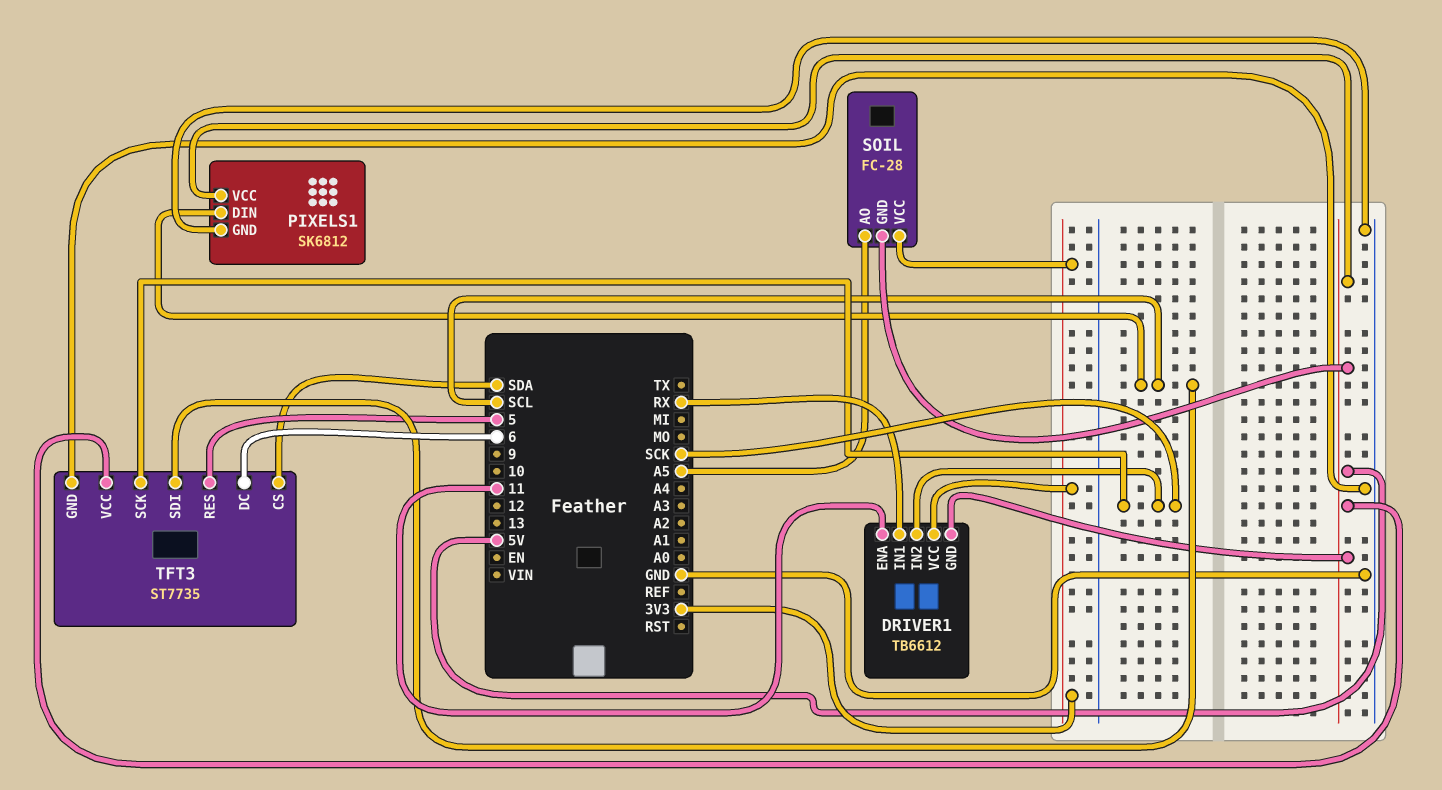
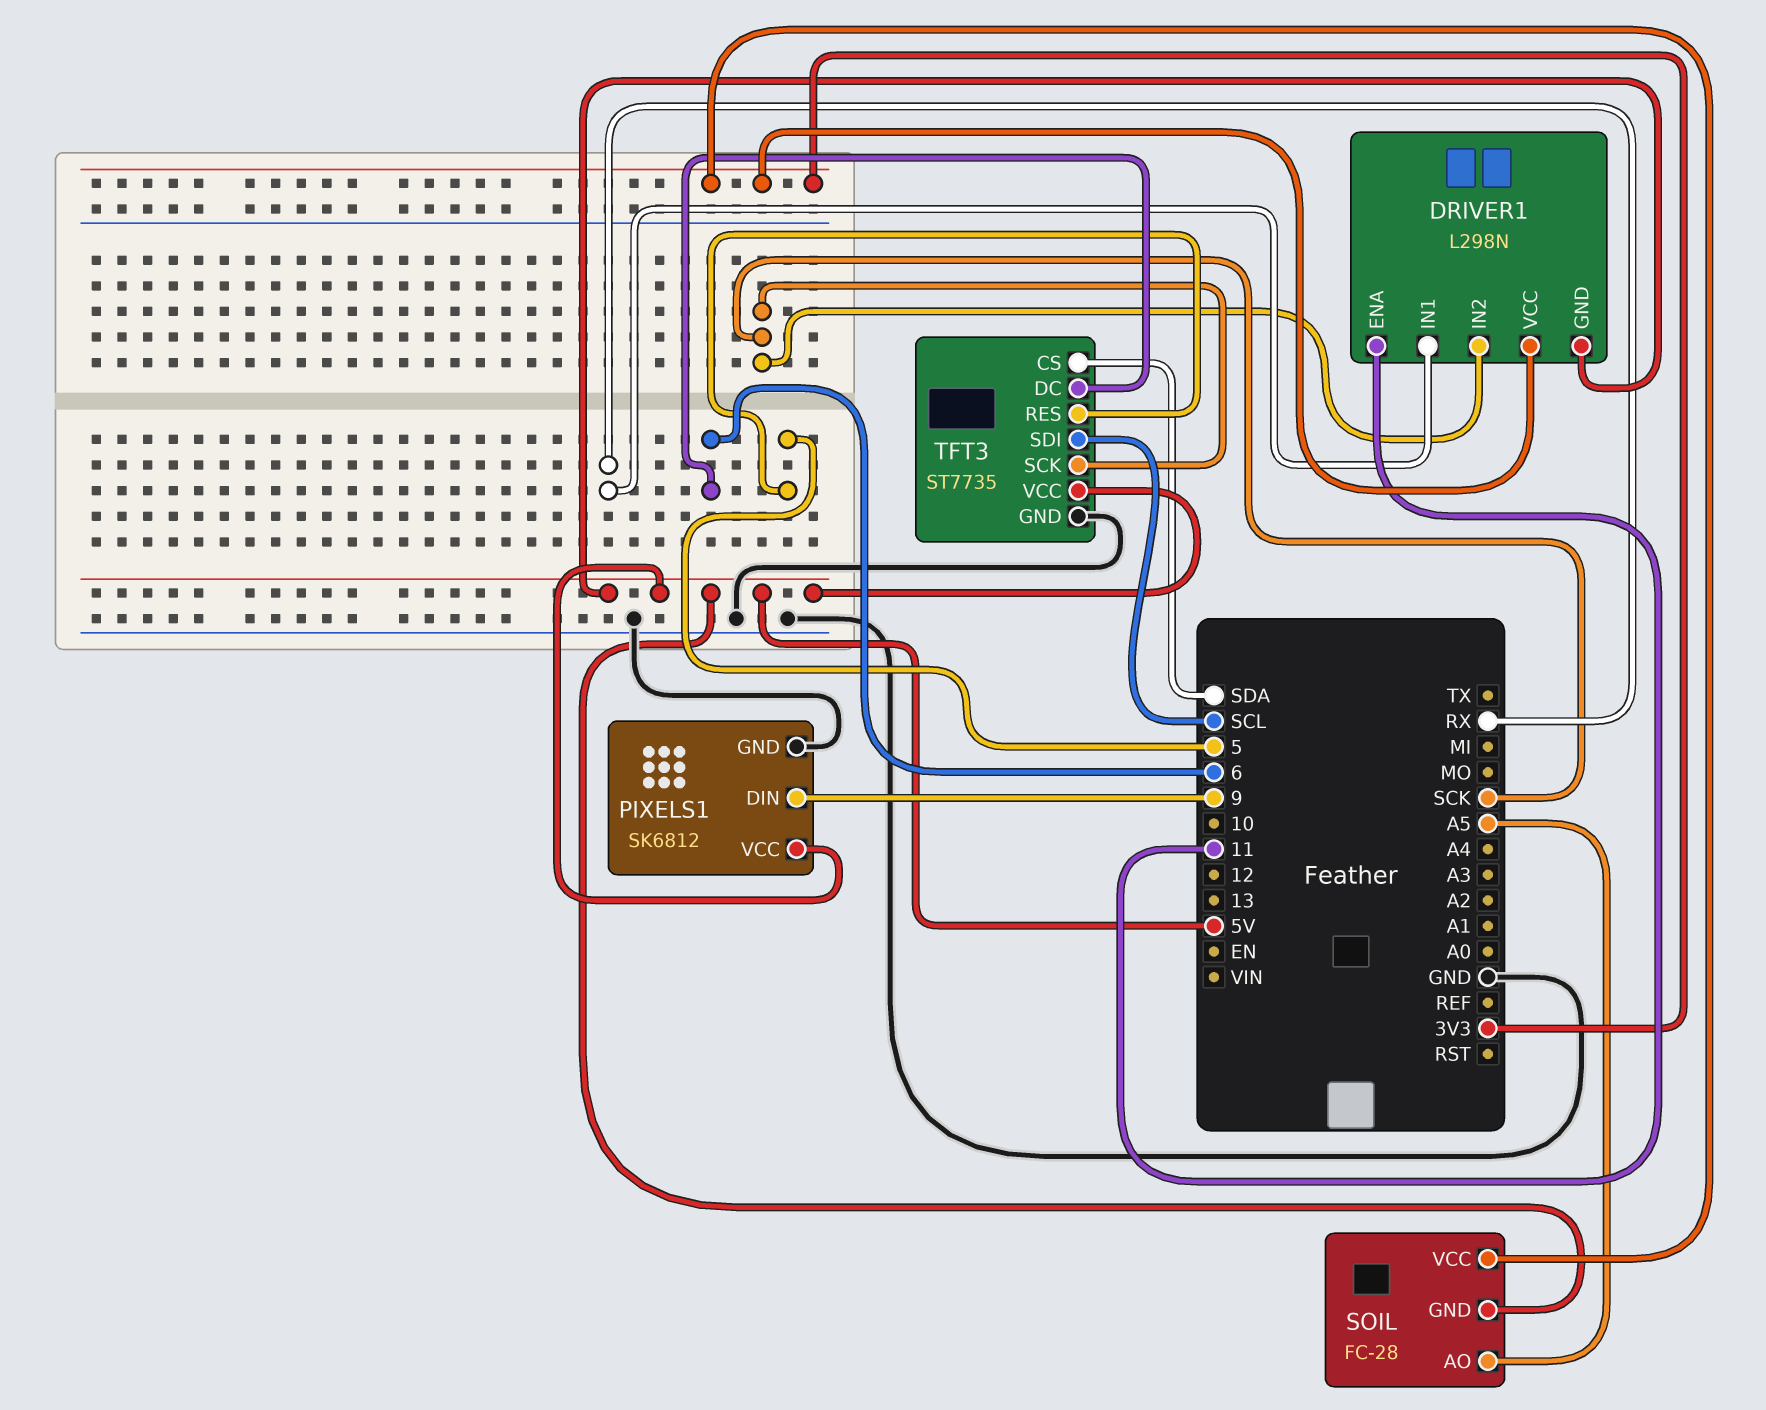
DRIVER1: TB6612 -> L298N
PIXELS1 pin DIN: SCL -> 9

